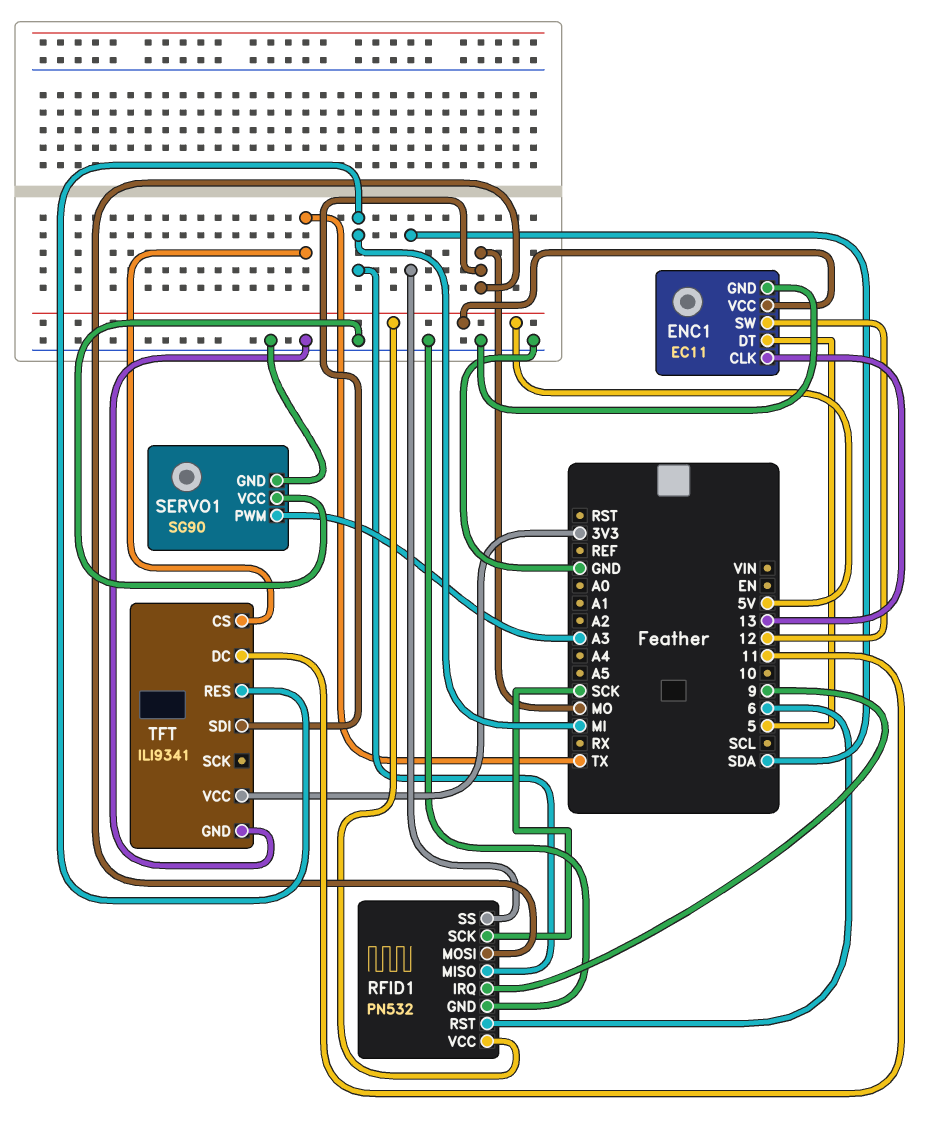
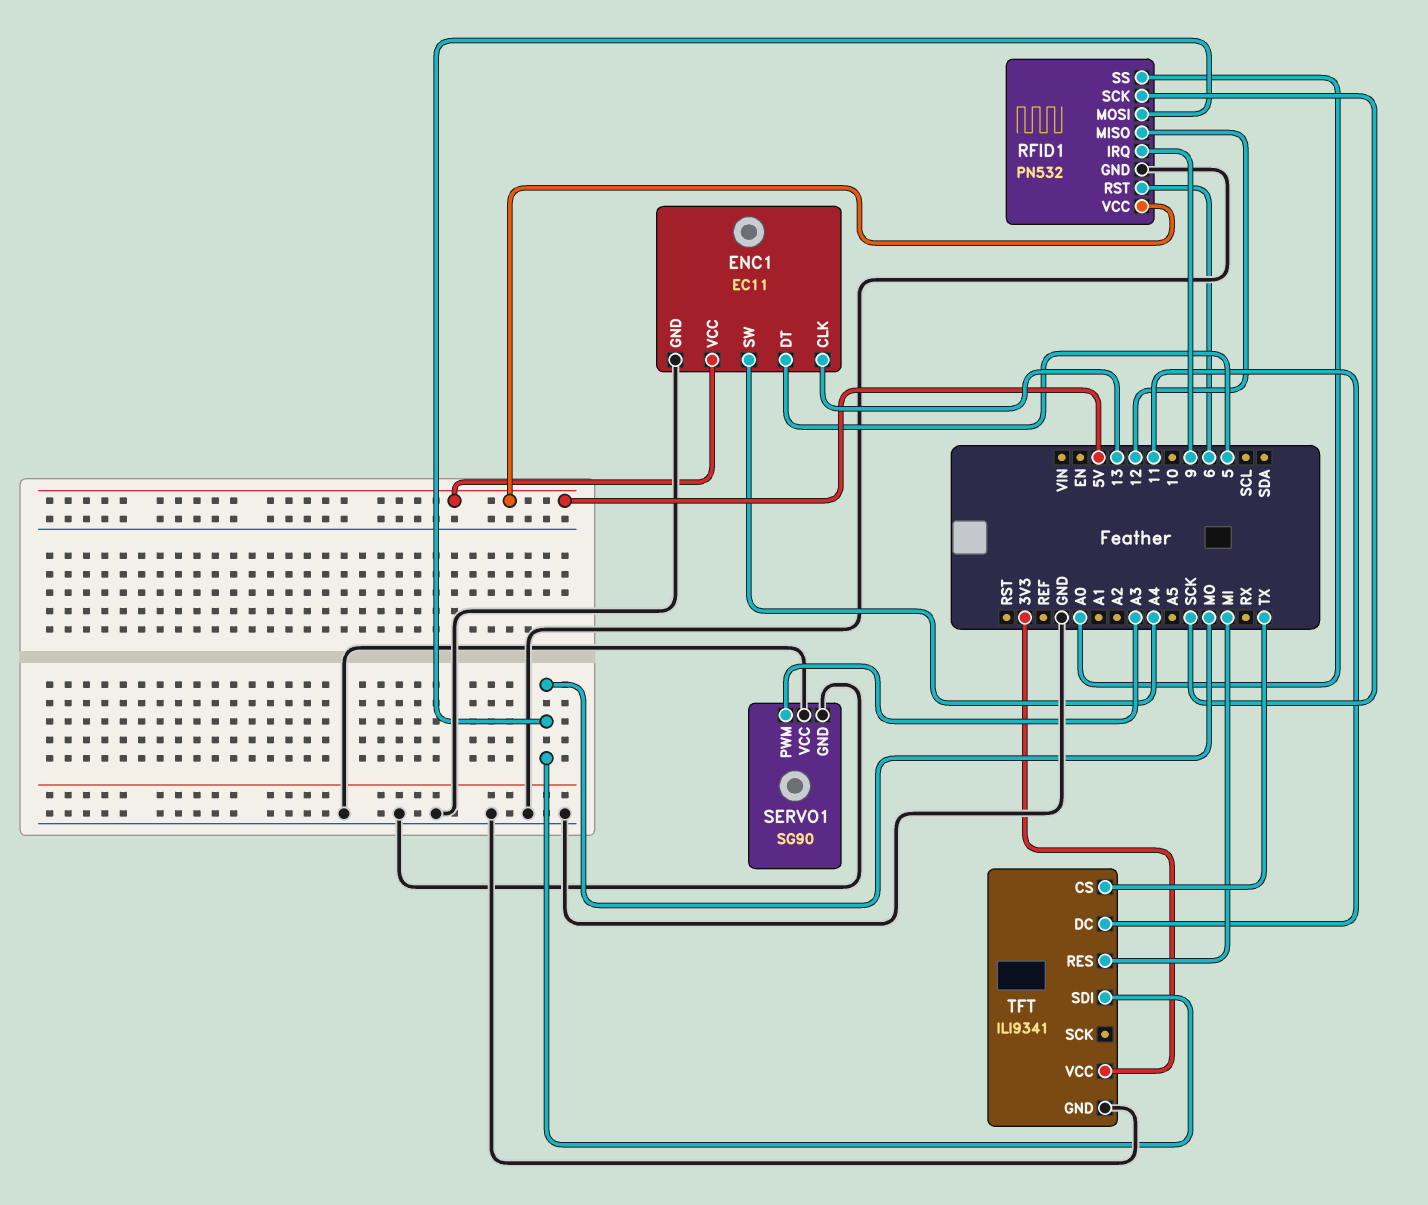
ENC1 pin SW: 12 -> A4
RFID1 pin MISO: MI -> 12
RFID1 pin SS: SDA -> A0

